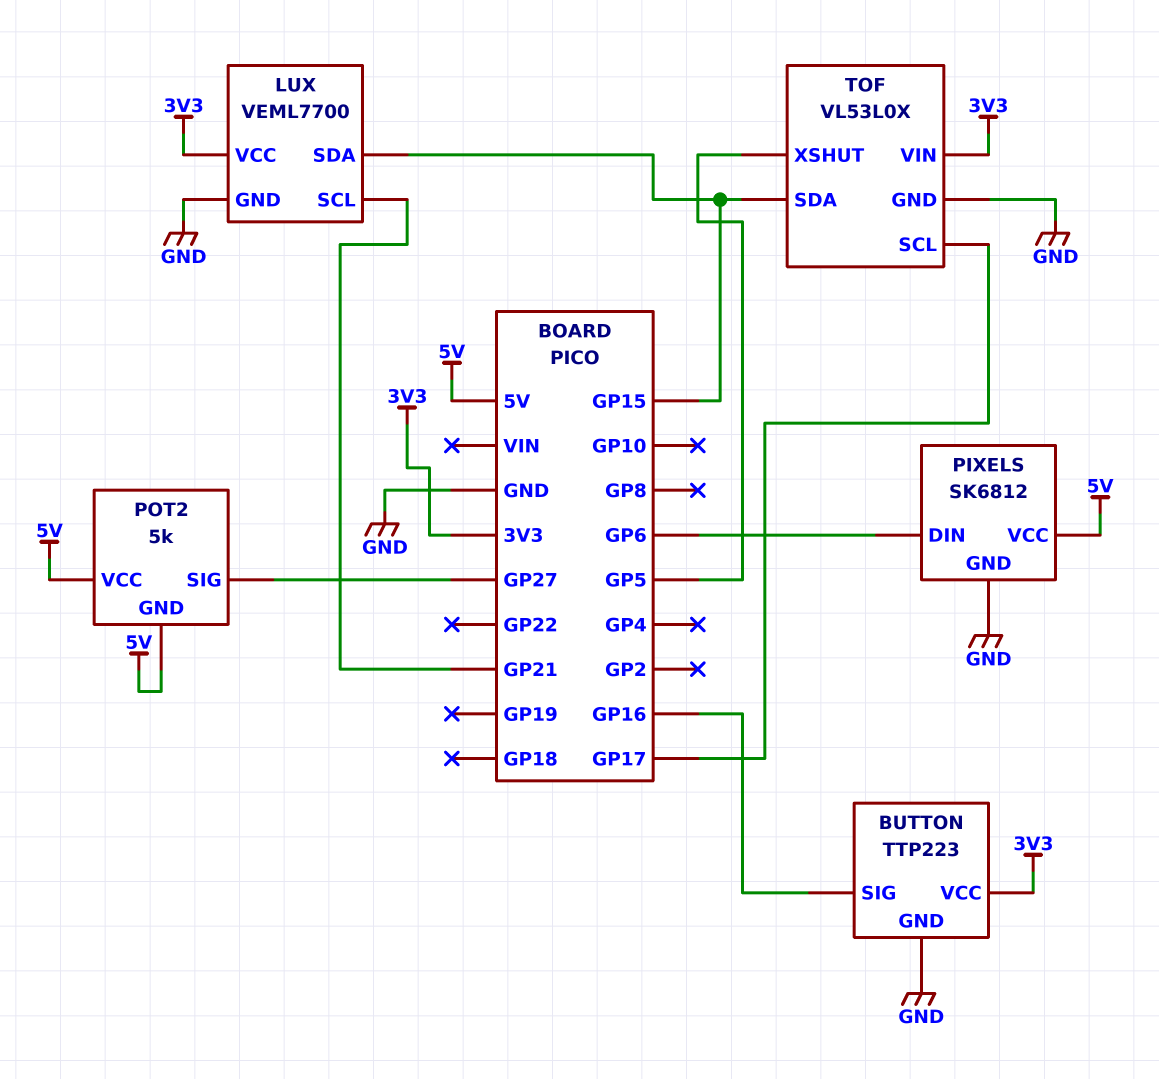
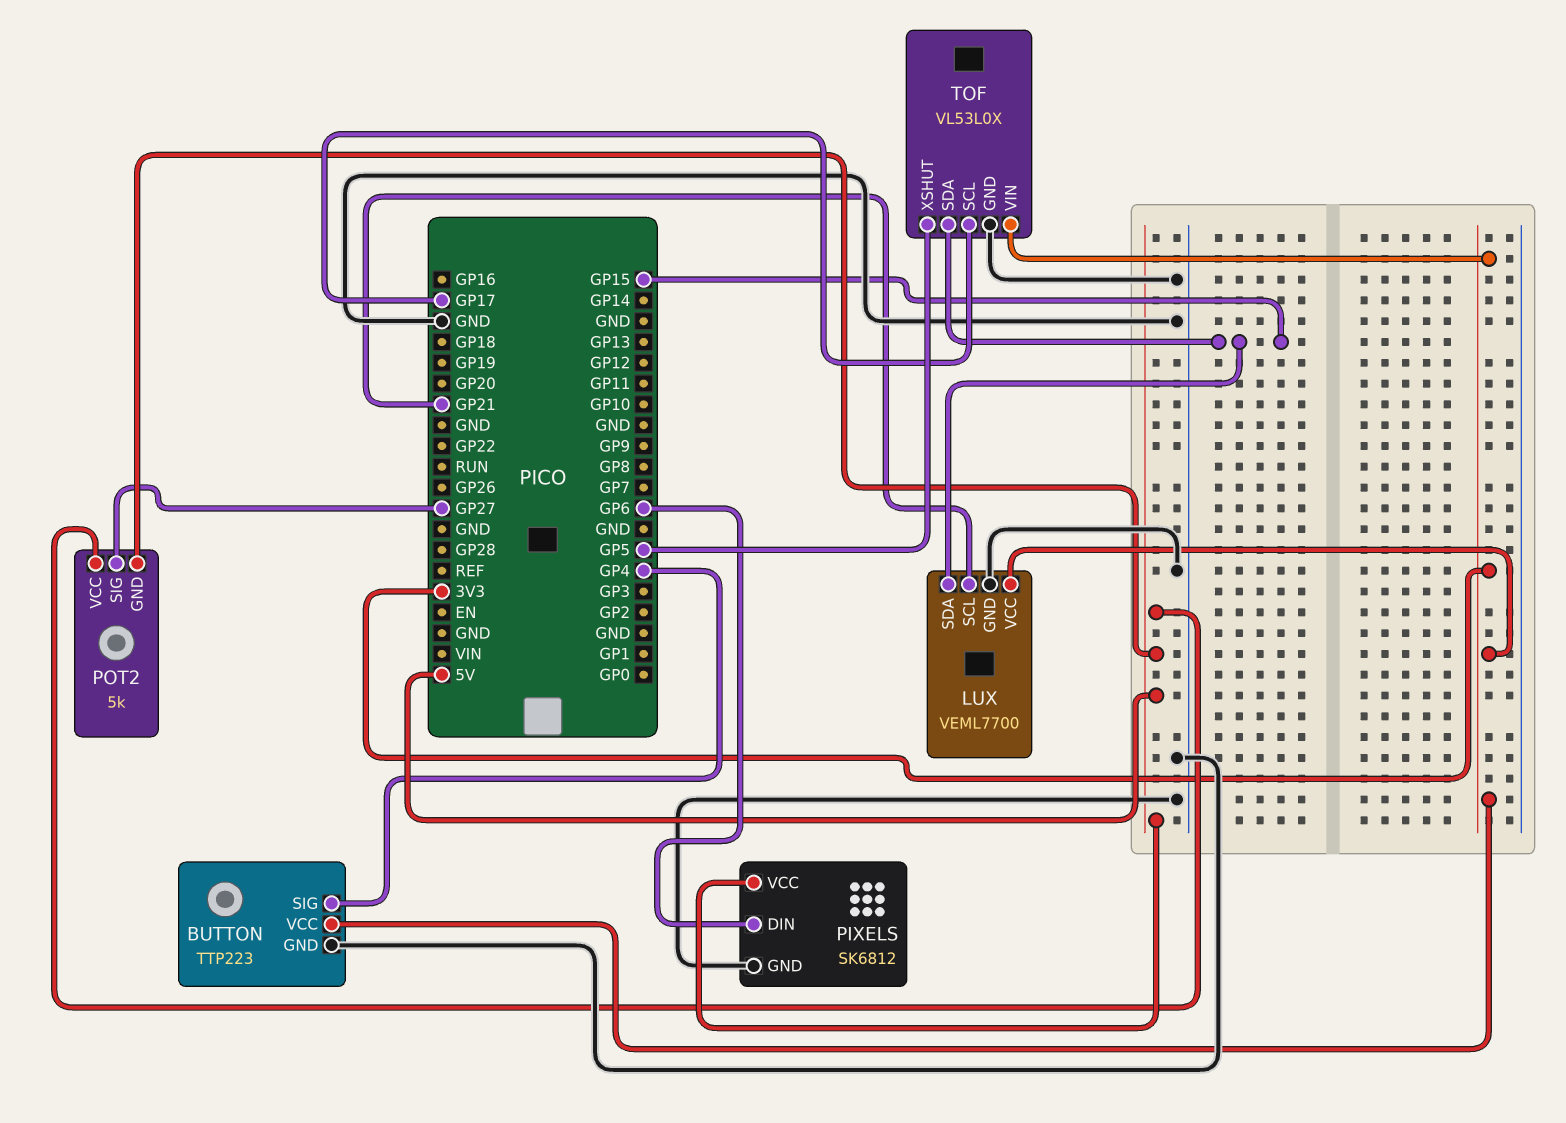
BUTTON pin SIG: GP16 -> GP4

